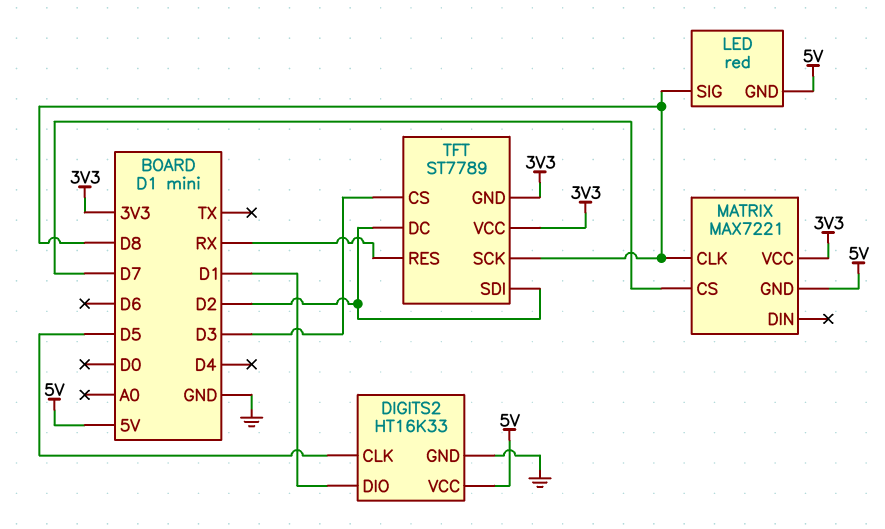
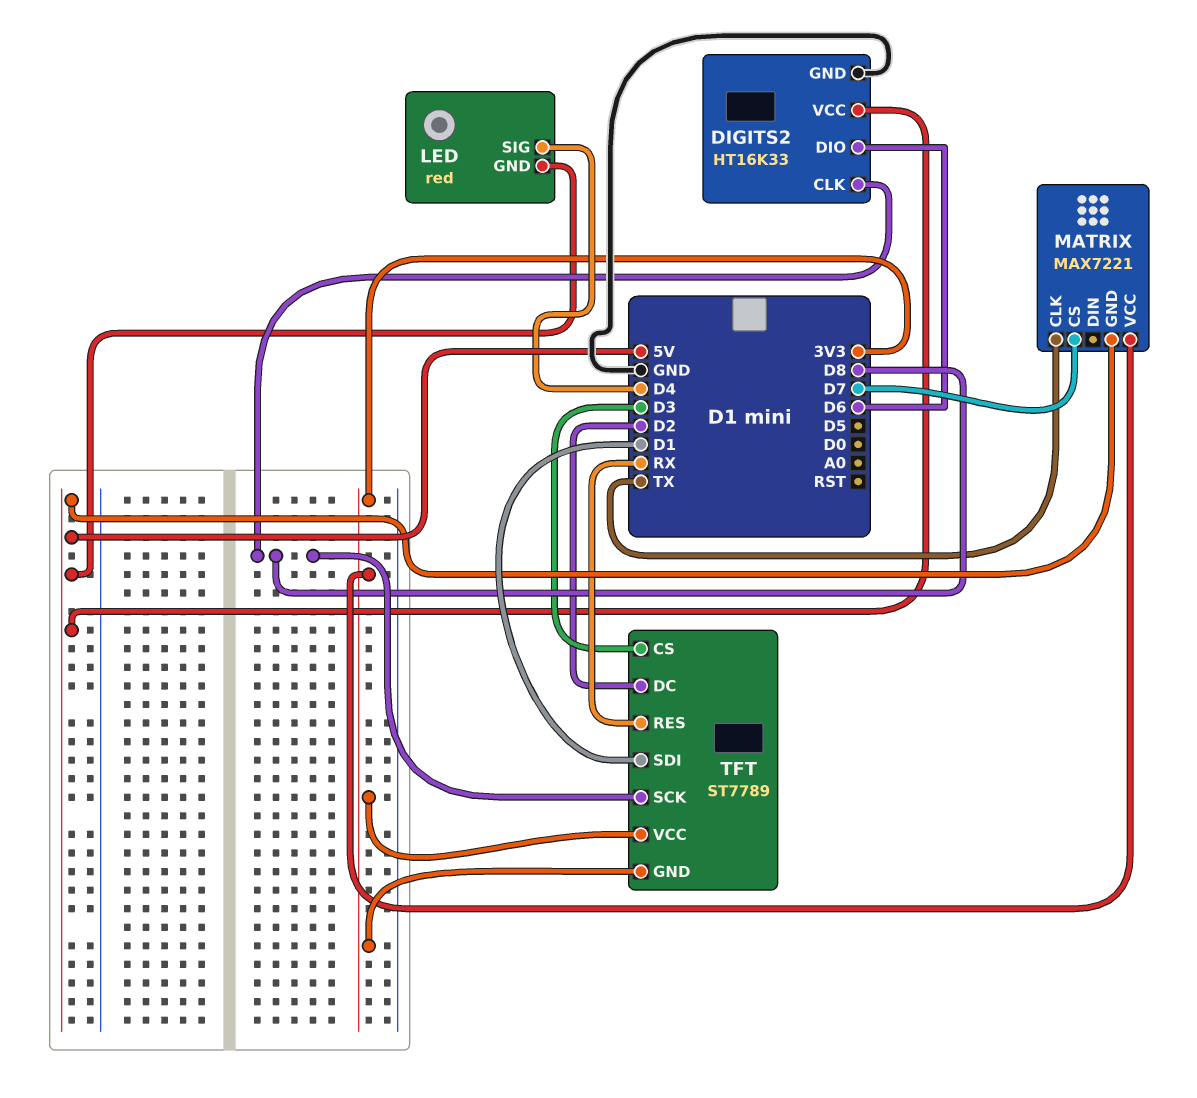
DIGITS2 pin CLK: D5 -> D8
DIGITS2 pin DIO: D1 -> D6
LED pin SIG: D8 -> D4
MATRIX pin CLK: D8 -> TX
TFT pin SDI: D2 -> D1

